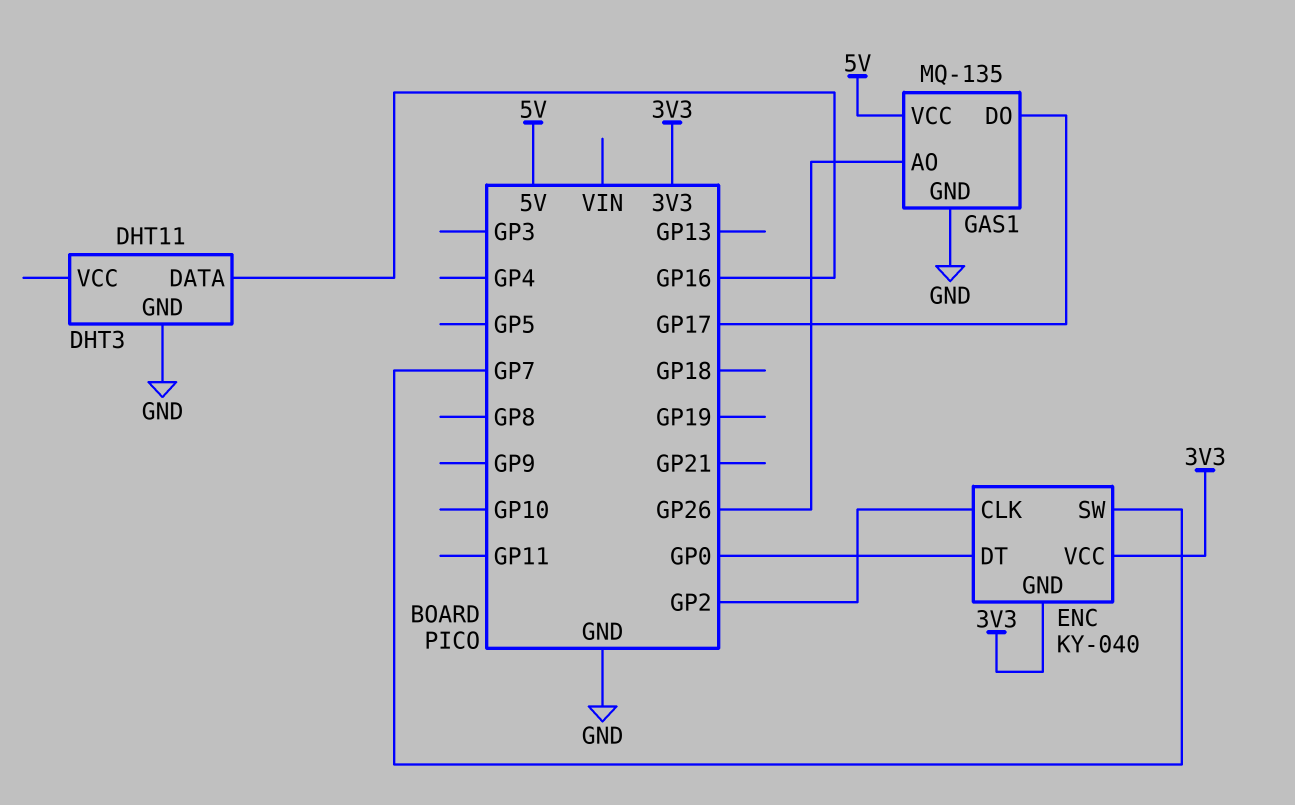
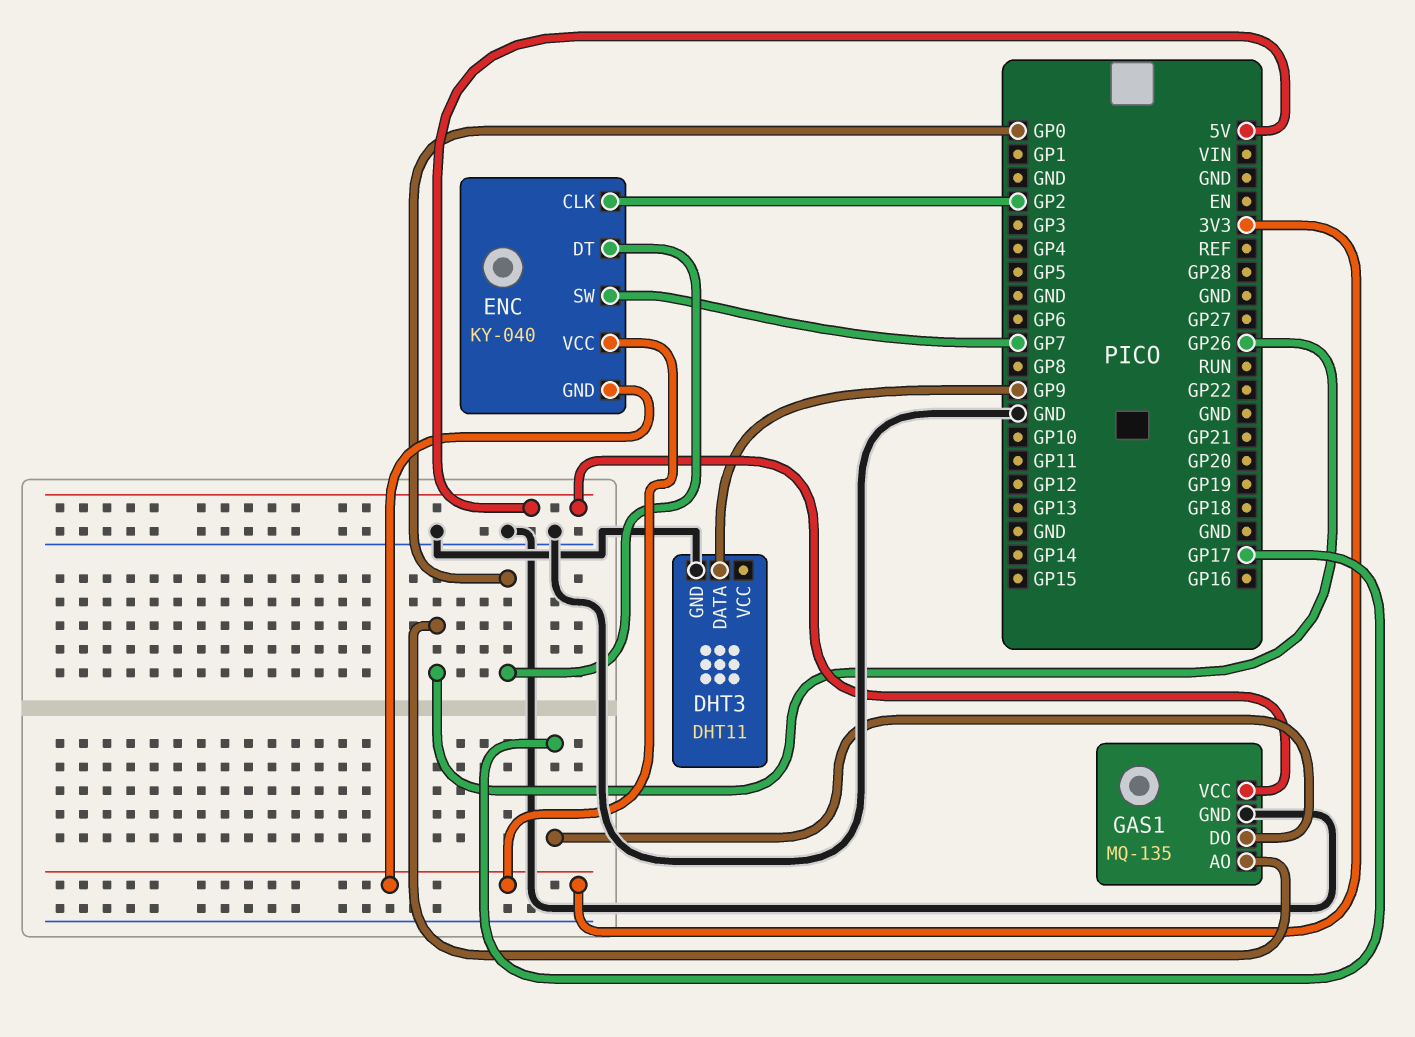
DHT3 pin DATA: GP16 -> GP9

